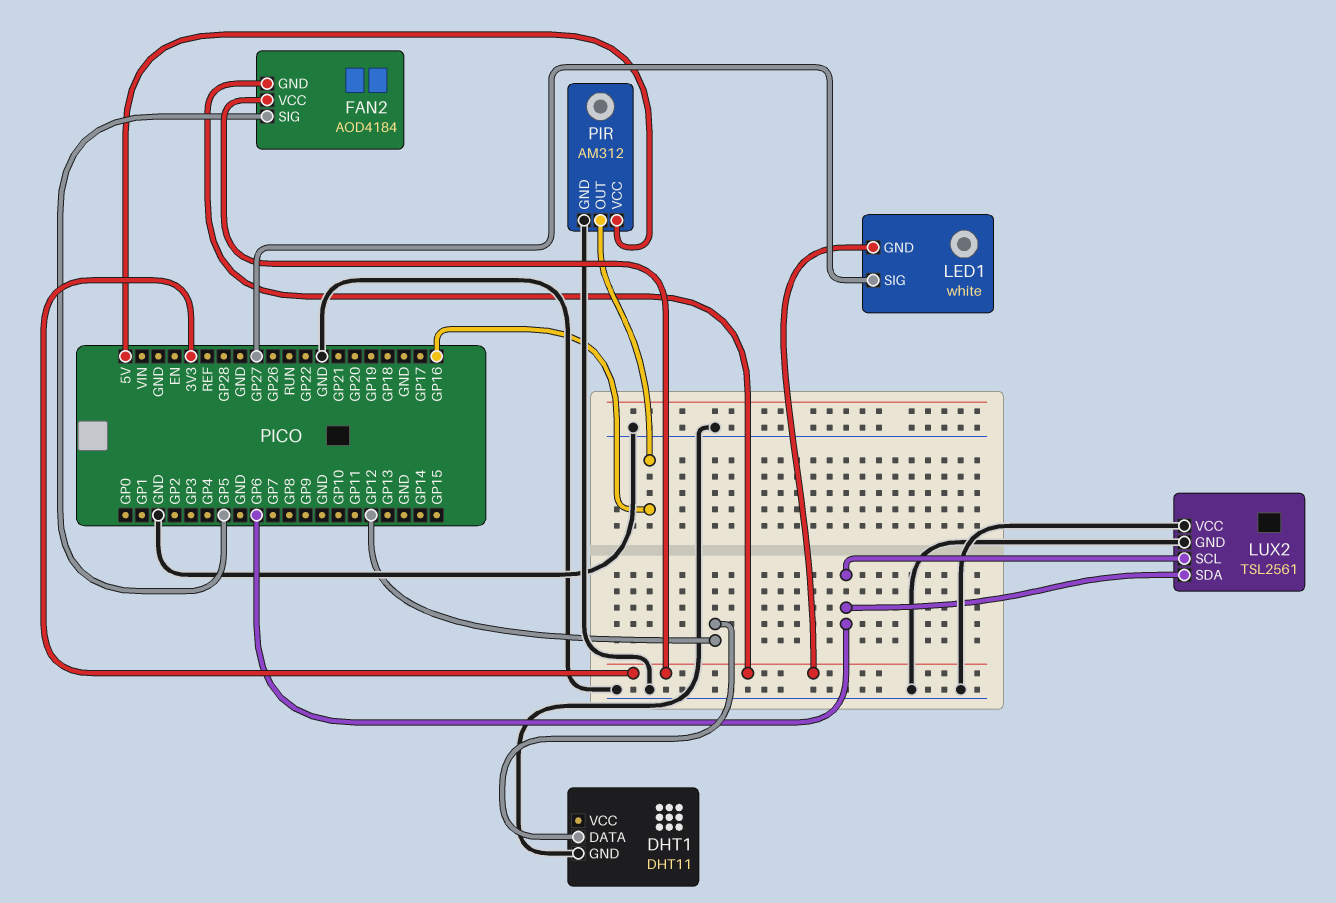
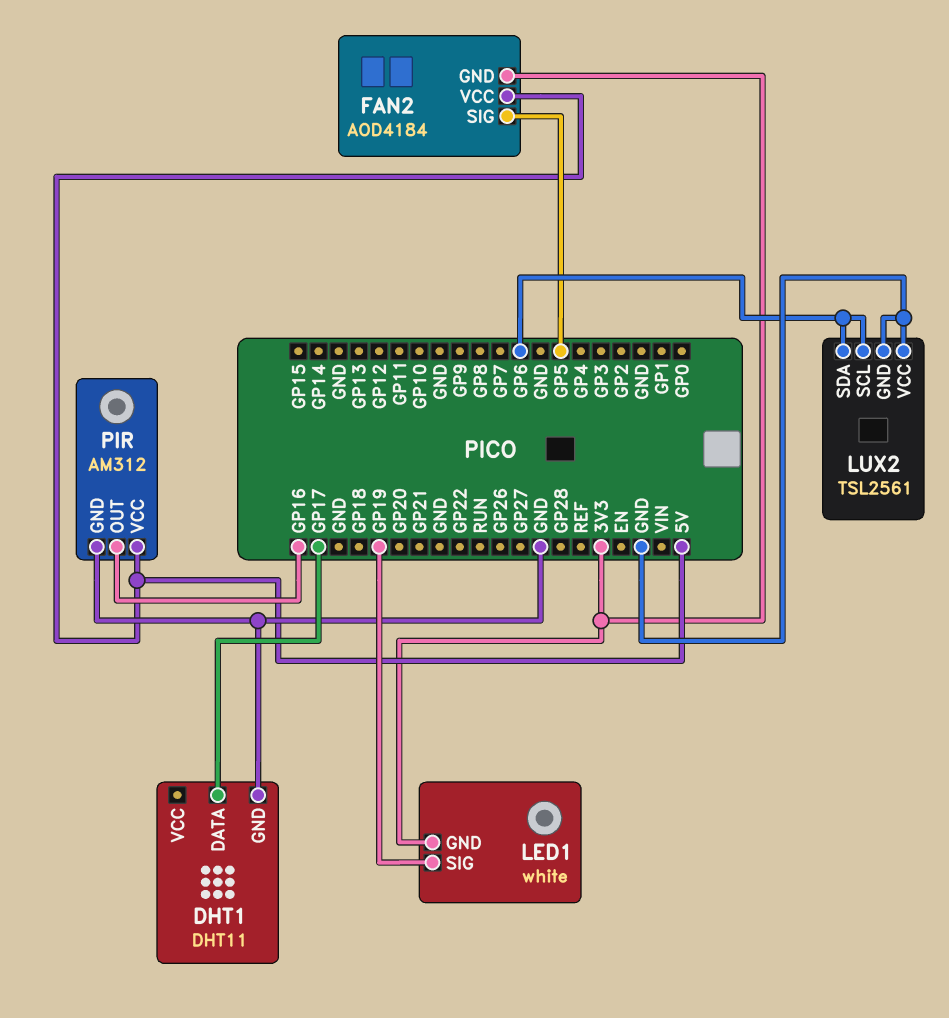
DHT1 pin DATA: GP12 -> GP17
FAN2 pin VCC: 3V3 -> 5V
LED1 pin SIG: GP27 -> GP19

